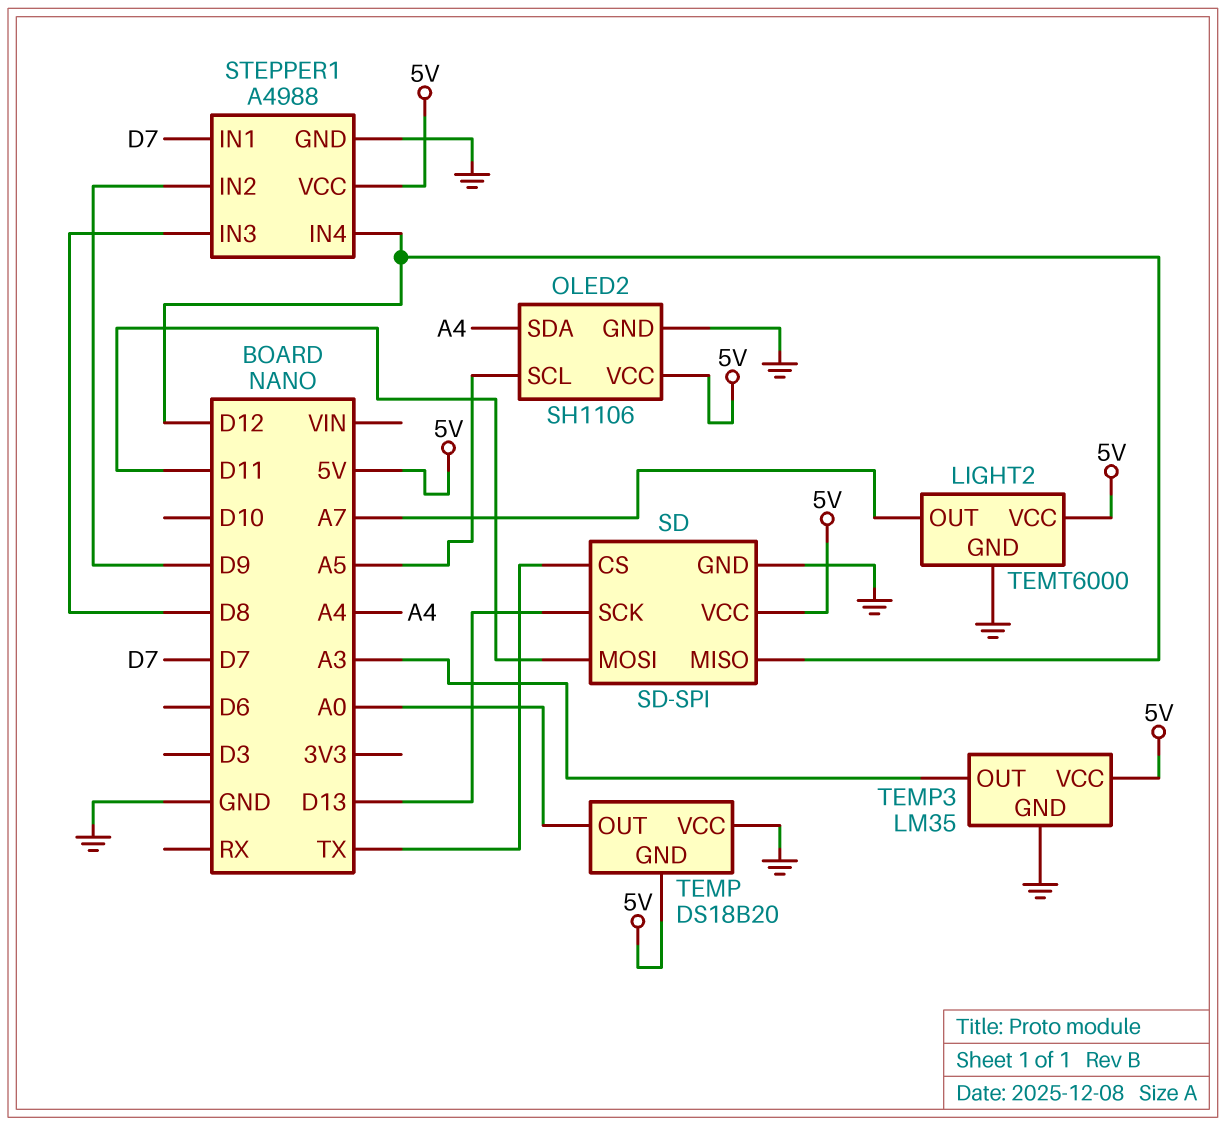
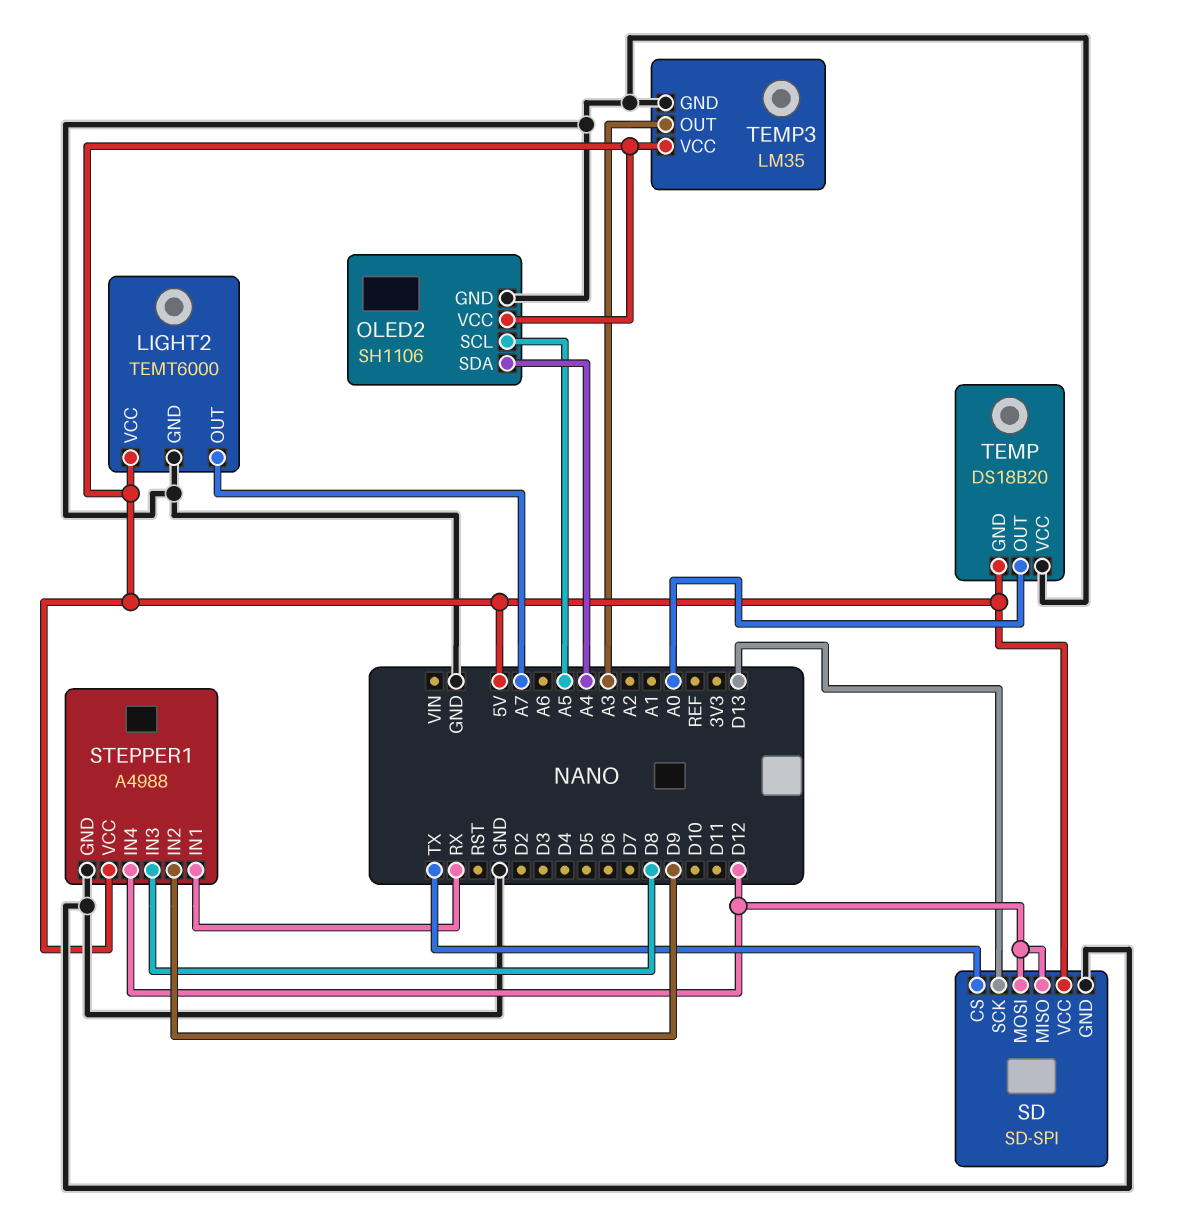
SD pin MOSI: D11 -> D12
STEPPER1 pin IN1: D7 -> RX

